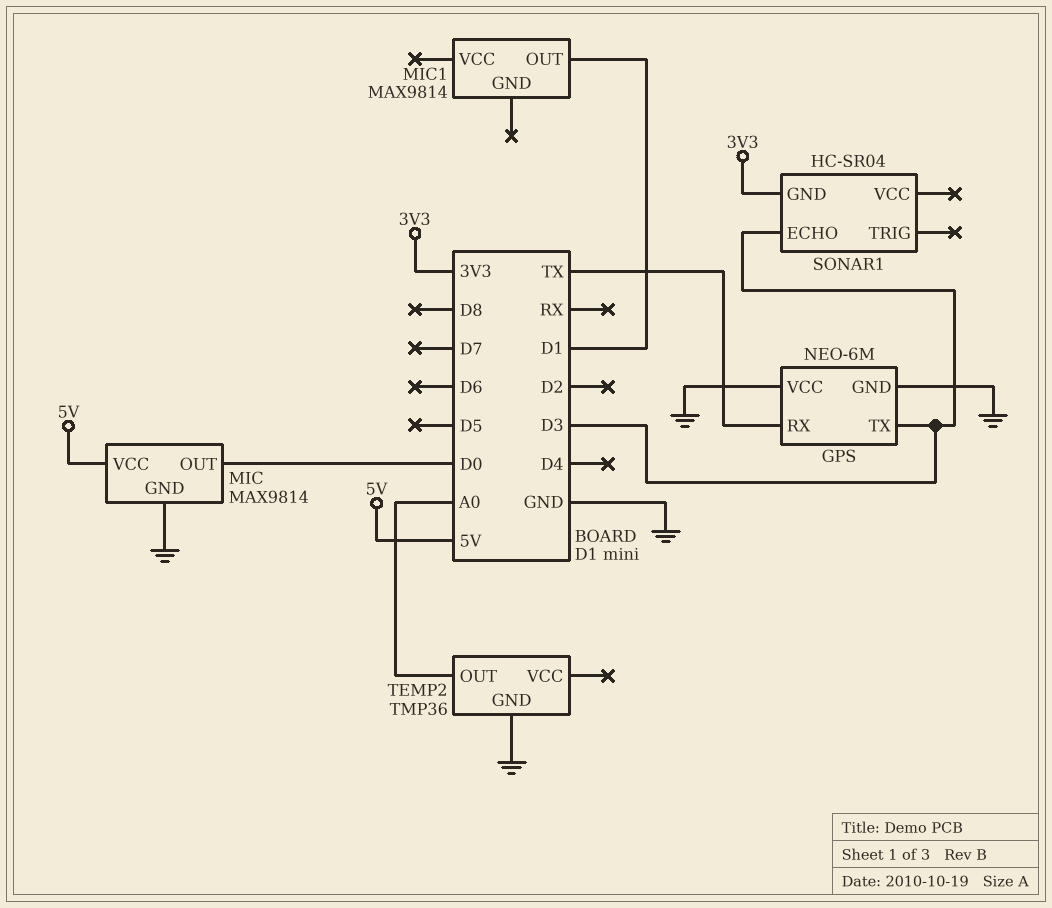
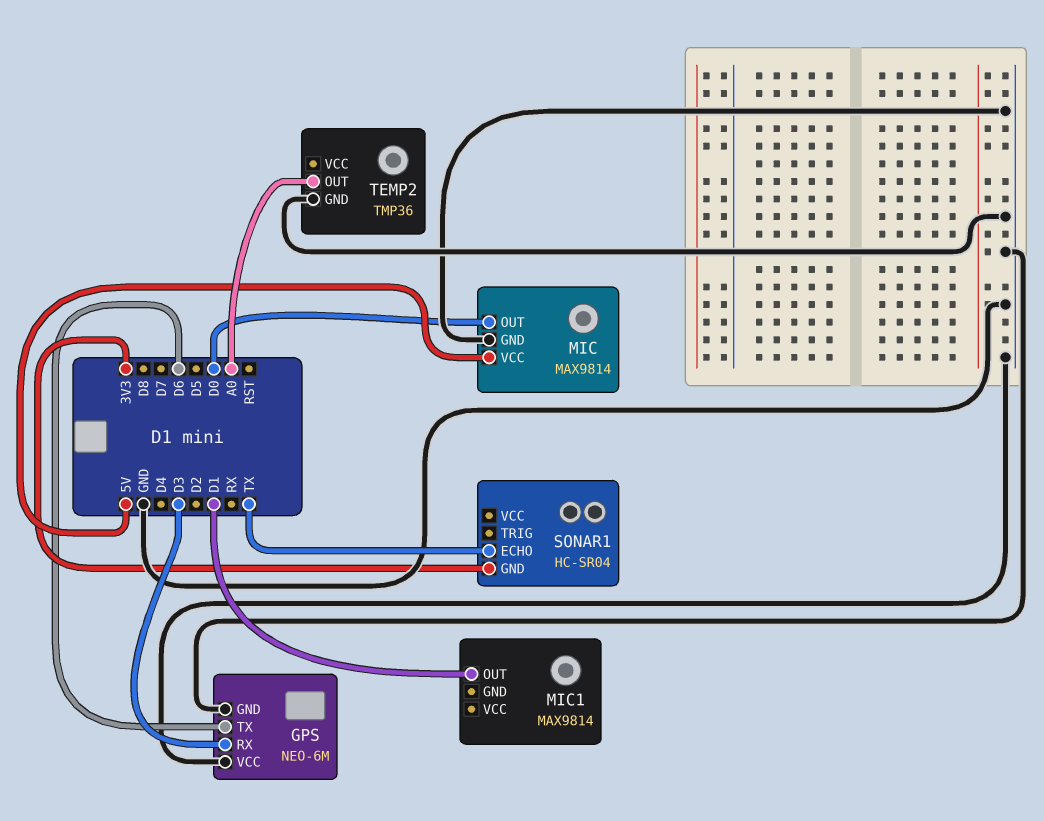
GPS pin RX: TX -> D3
GPS pin TX: D3 -> D6
SONAR1 pin ECHO: D3 -> TX

